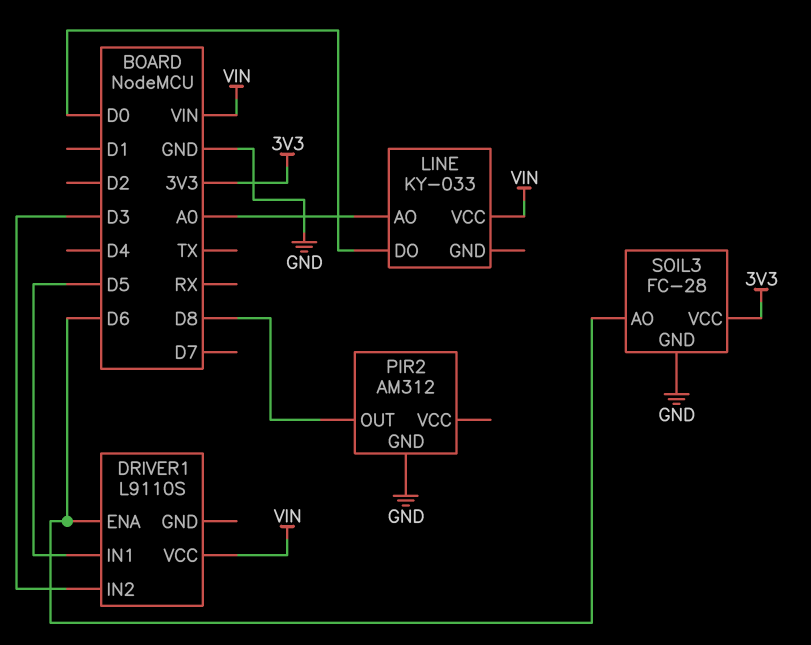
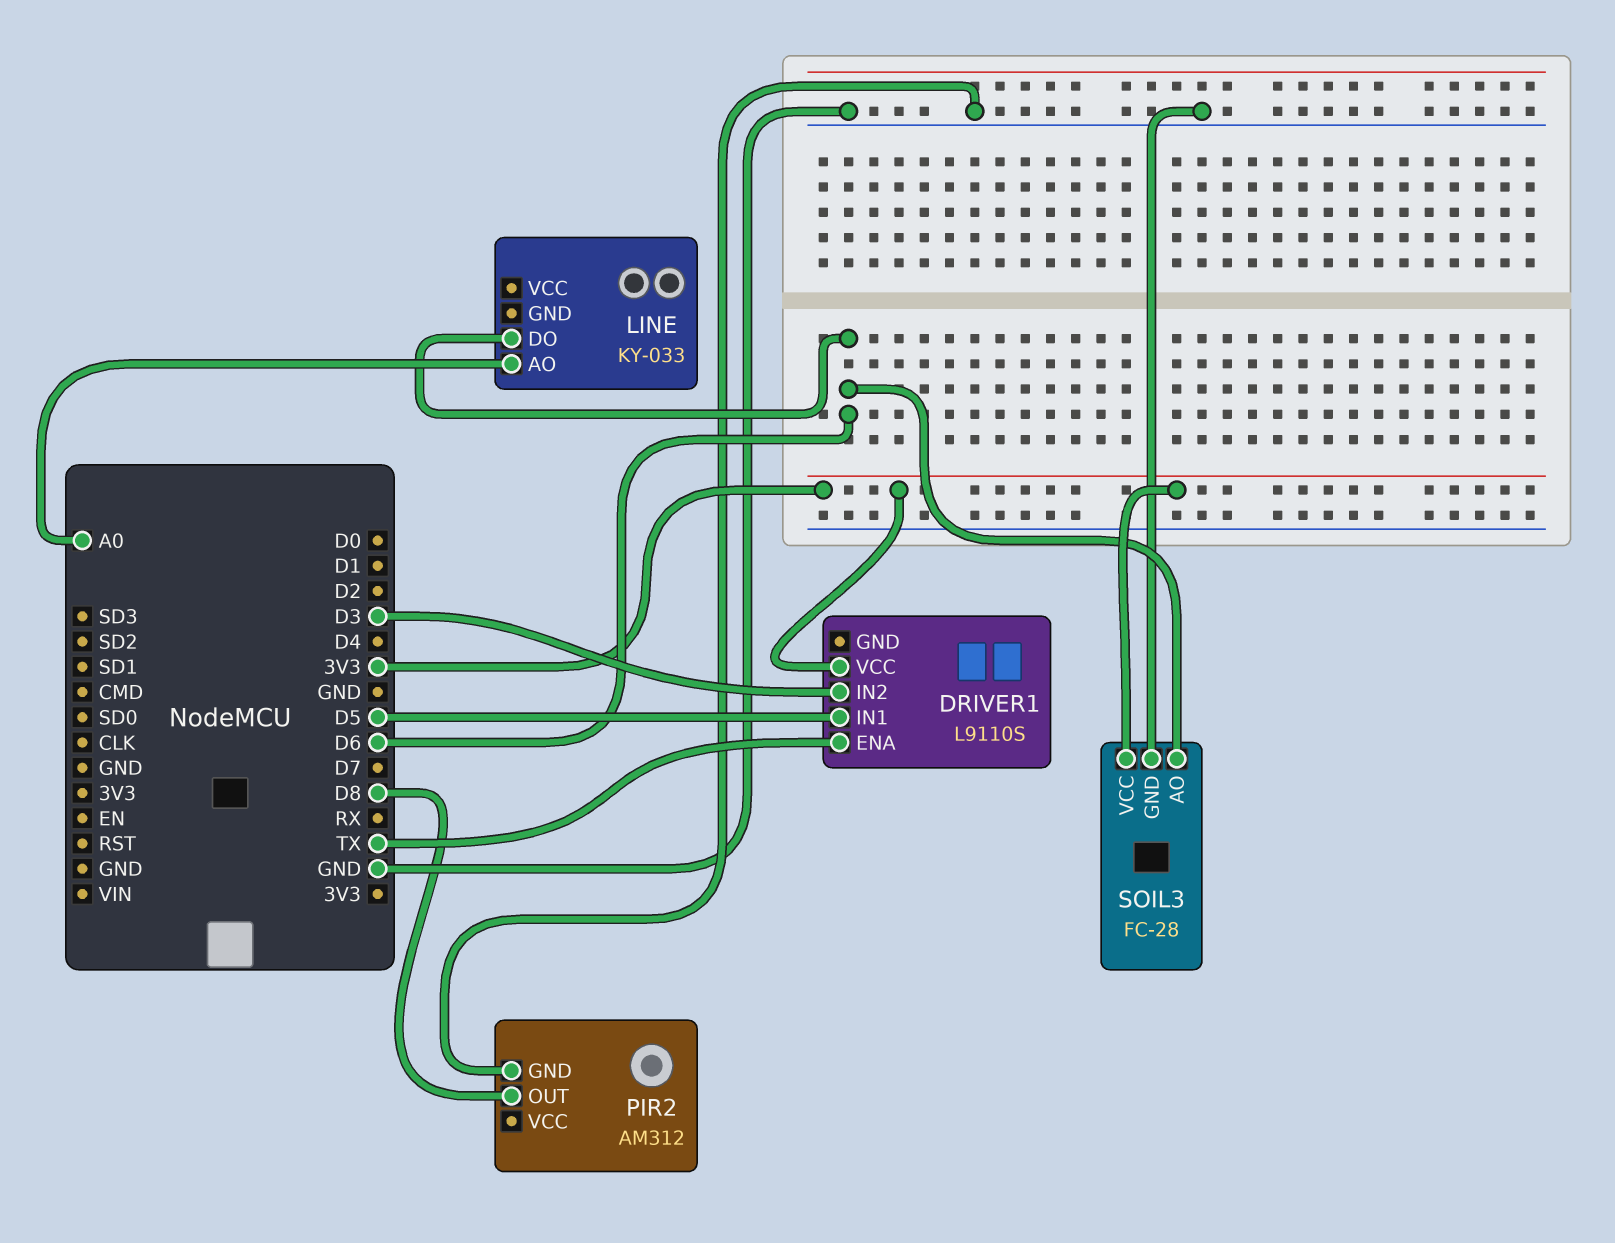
DRIVER1 pin ENA: D6 -> TX
DRIVER1 pin VCC: VIN -> 3V3
LINE pin DO: D0 -> D6
LINE pin VCC: VIN -> none

